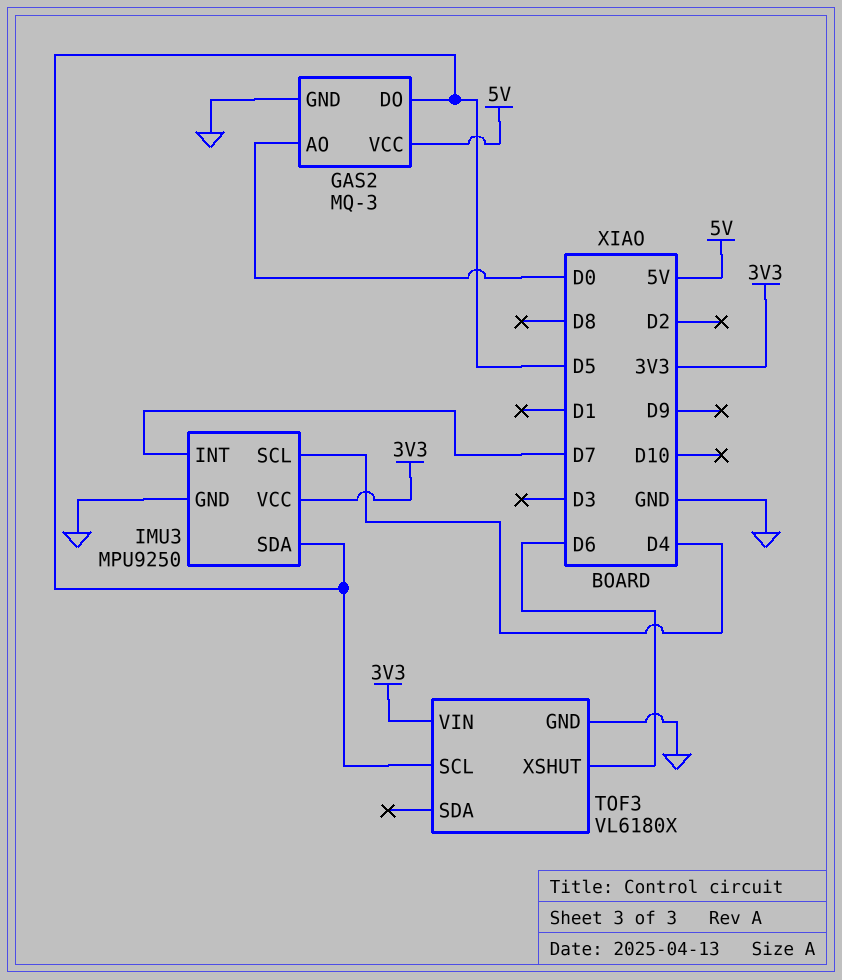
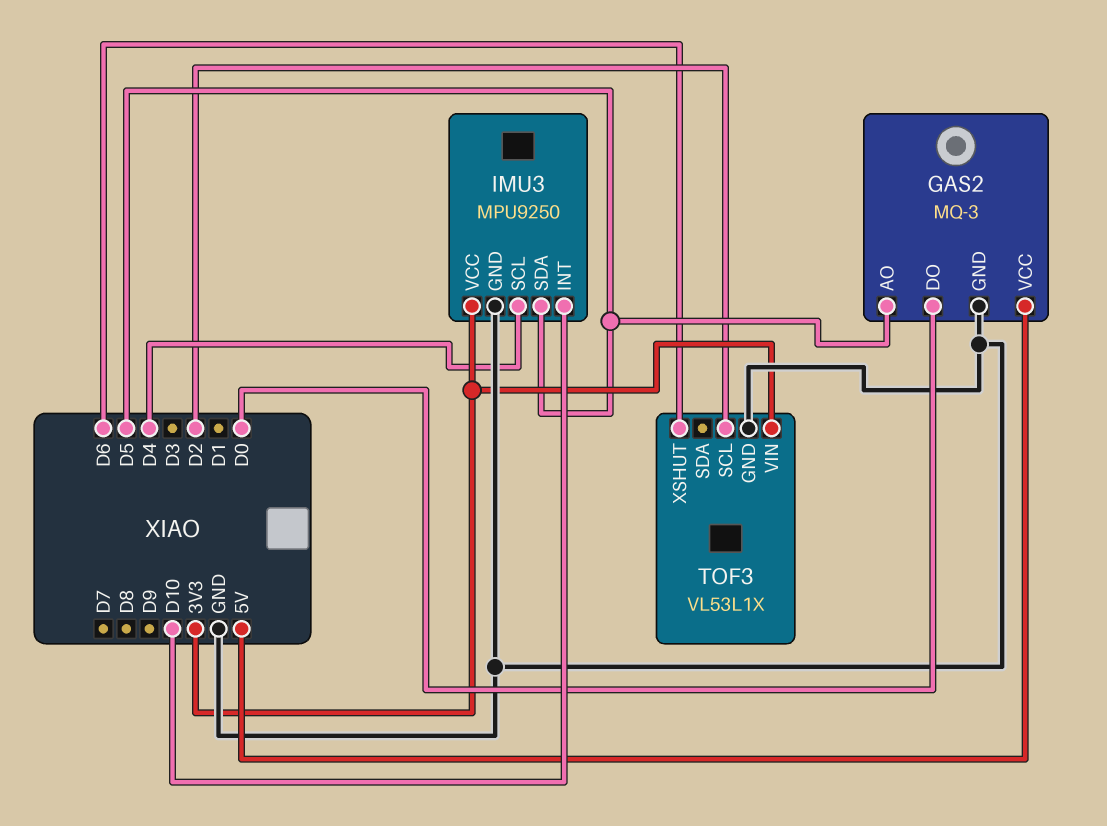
GAS2 pin AO: D0 -> D5
GAS2 pin DO: D5 -> D0
IMU3 pin INT: D7 -> D10
TOF3: VL6180X -> VL53L1X
TOF3 pin SCL: D5 -> D2

